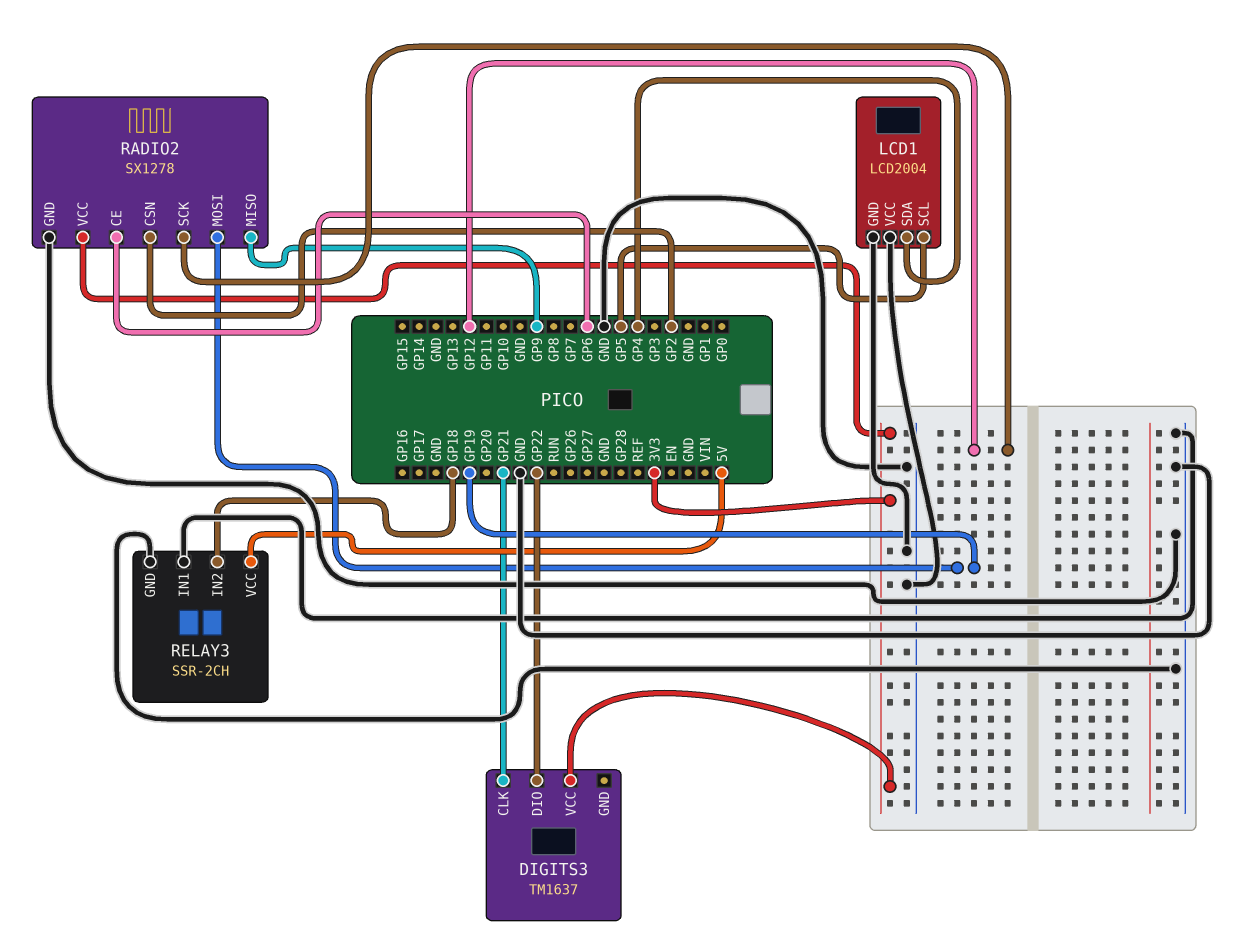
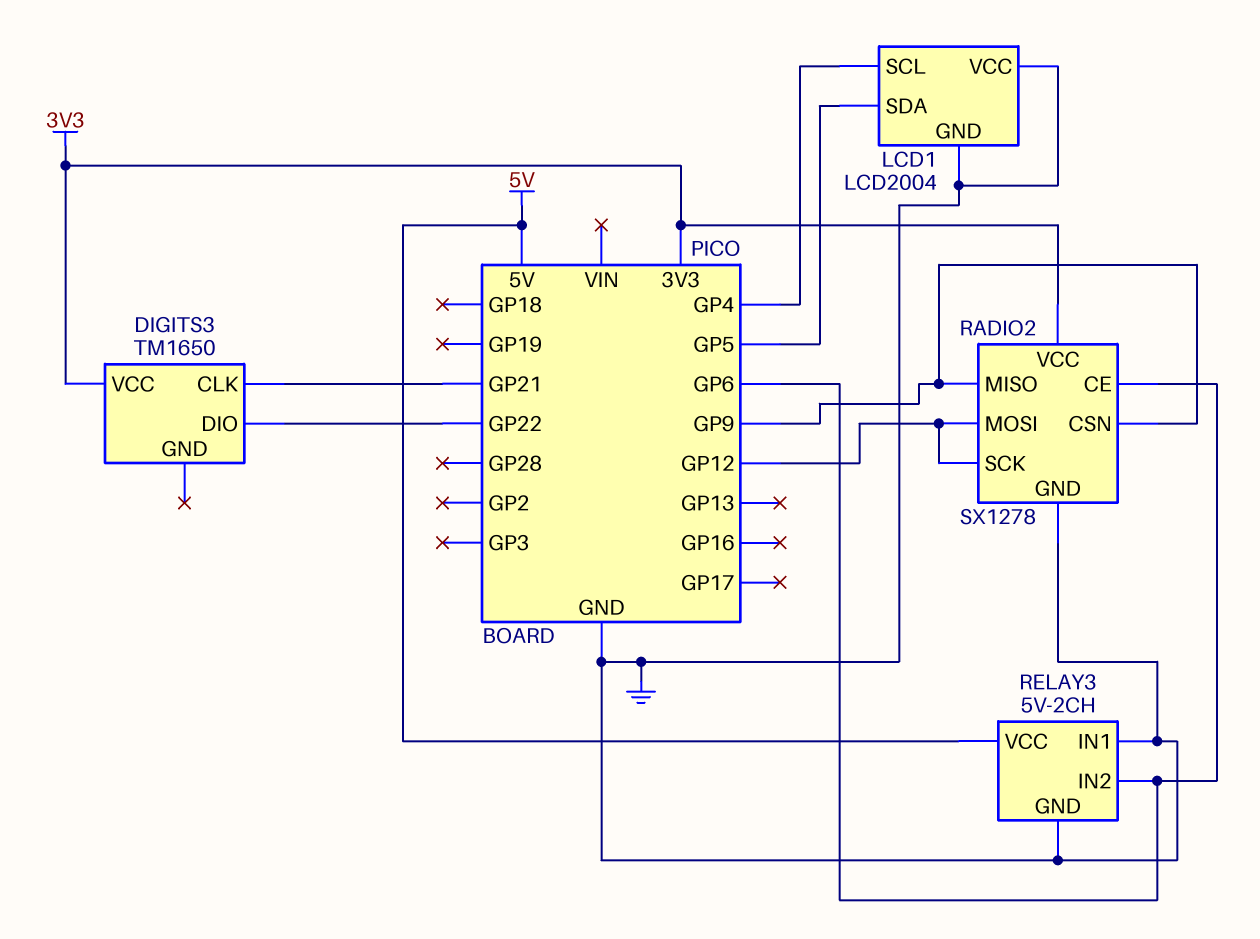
DIGITS3: TM1637 -> TM1650
LCD1 pin SCL: GP5 -> GP4
LCD1 pin SDA: GP4 -> GP5
RADIO2 pin CSN: GP2 -> GP9
RADIO2 pin MOSI: GP19 -> GP12
RELAY3: SSR-2CH -> 5V-2CH
RELAY3 pin IN2: GP18 -> GP6

